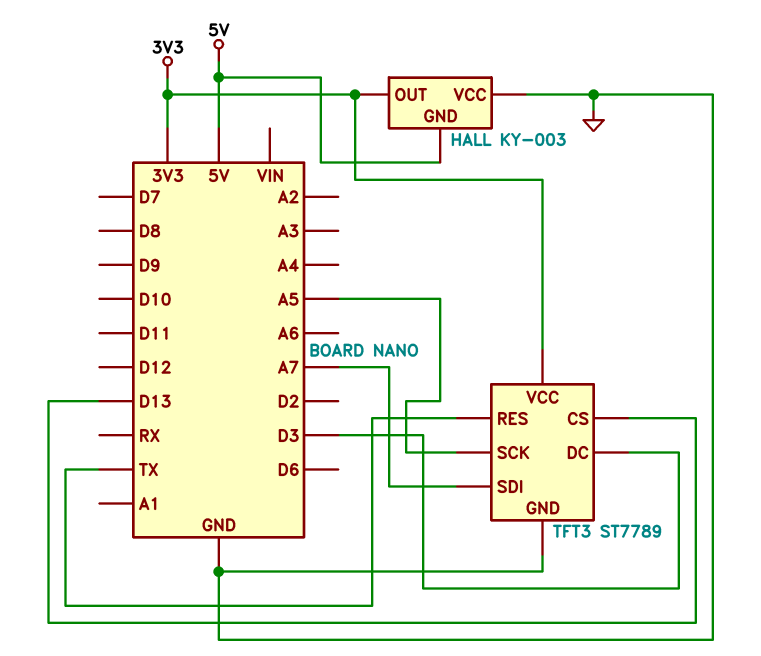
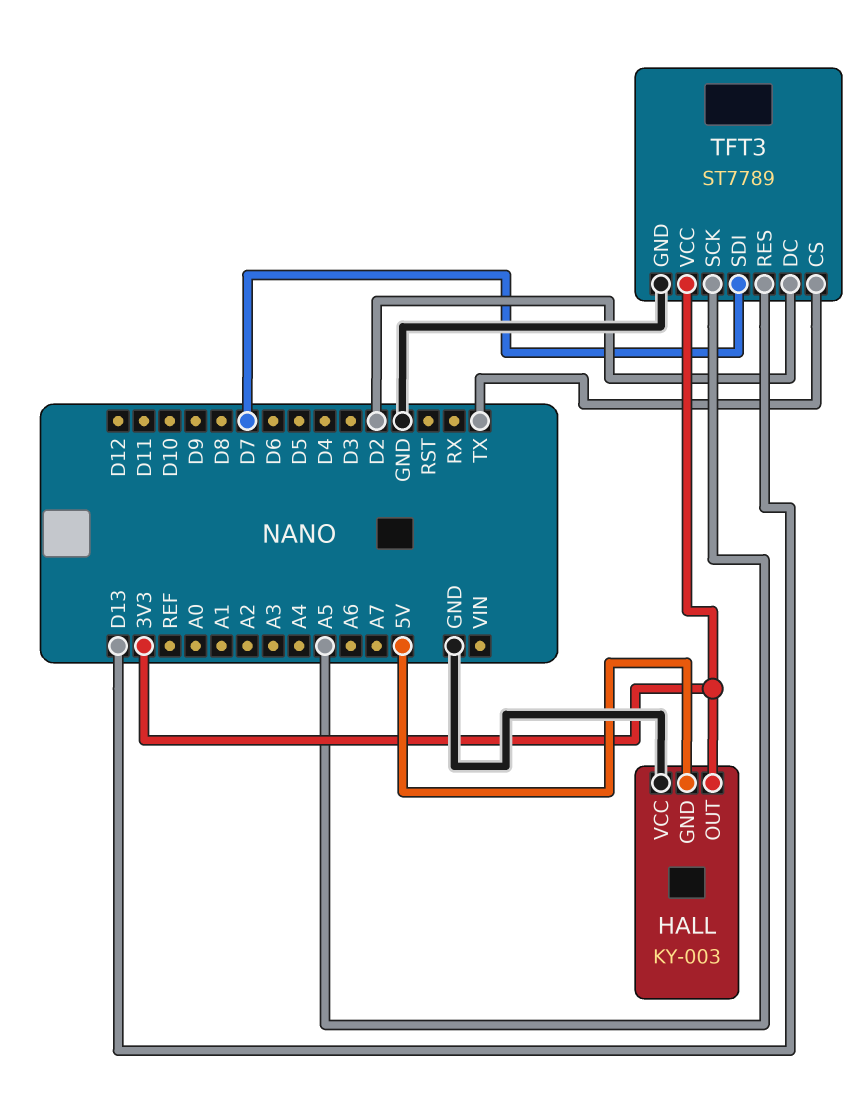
TFT3 pin CS: D13 -> TX
TFT3 pin DC: D3 -> D2
TFT3 pin RES: TX -> D13
TFT3 pin SDI: A7 -> D7

